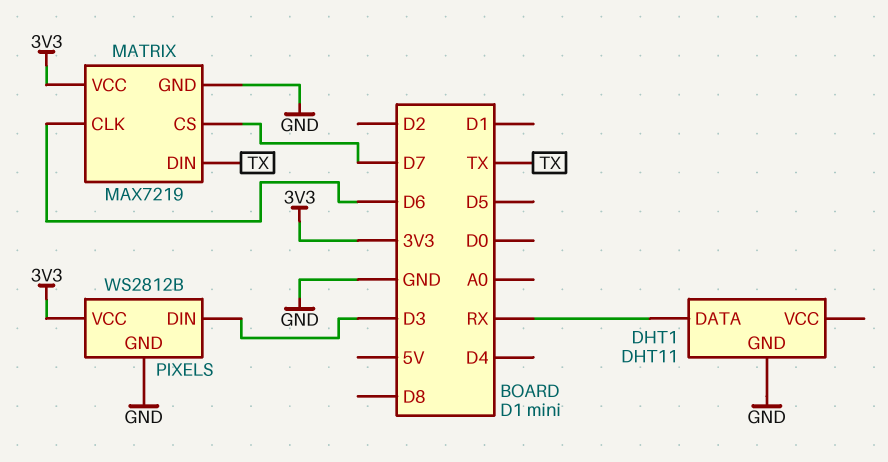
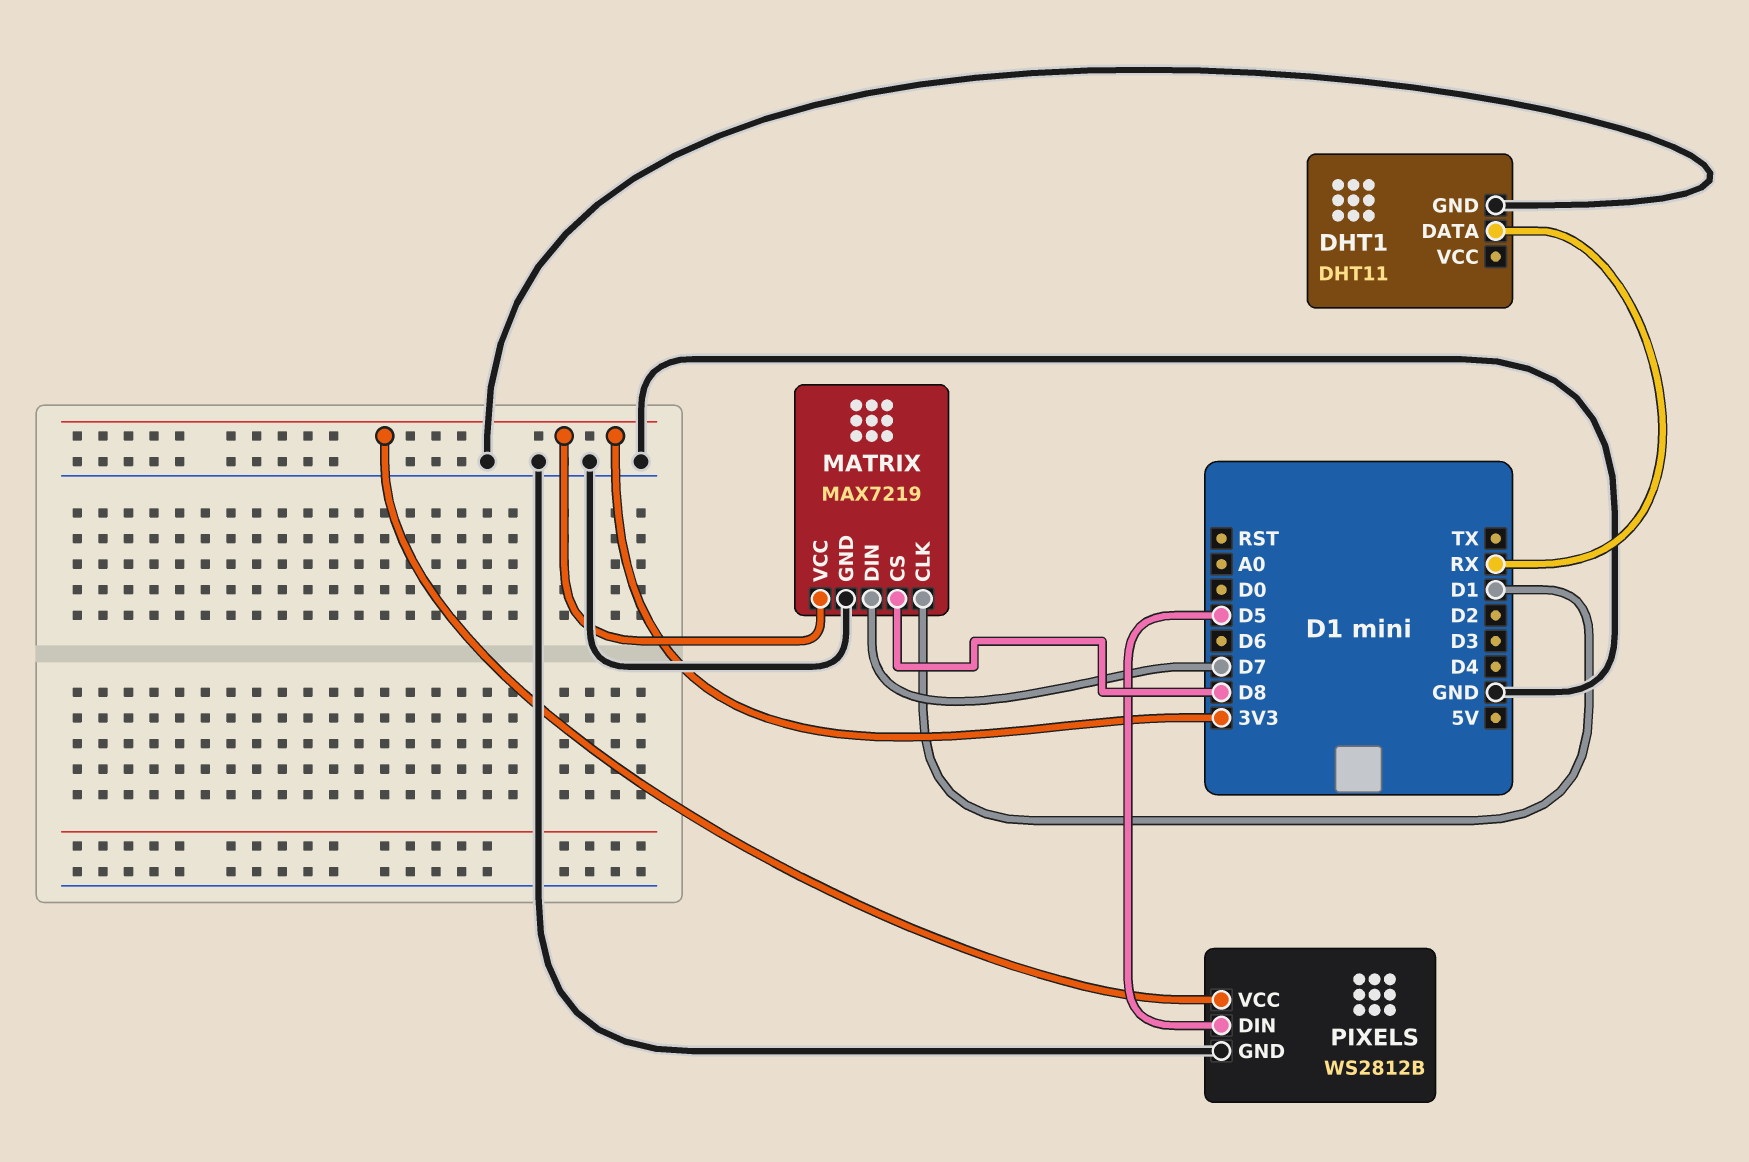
MATRIX pin CLK: D6 -> D1
MATRIX pin CS: D7 -> D8
MATRIX pin DIN: TX -> D7
PIXELS pin DIN: D3 -> D5

